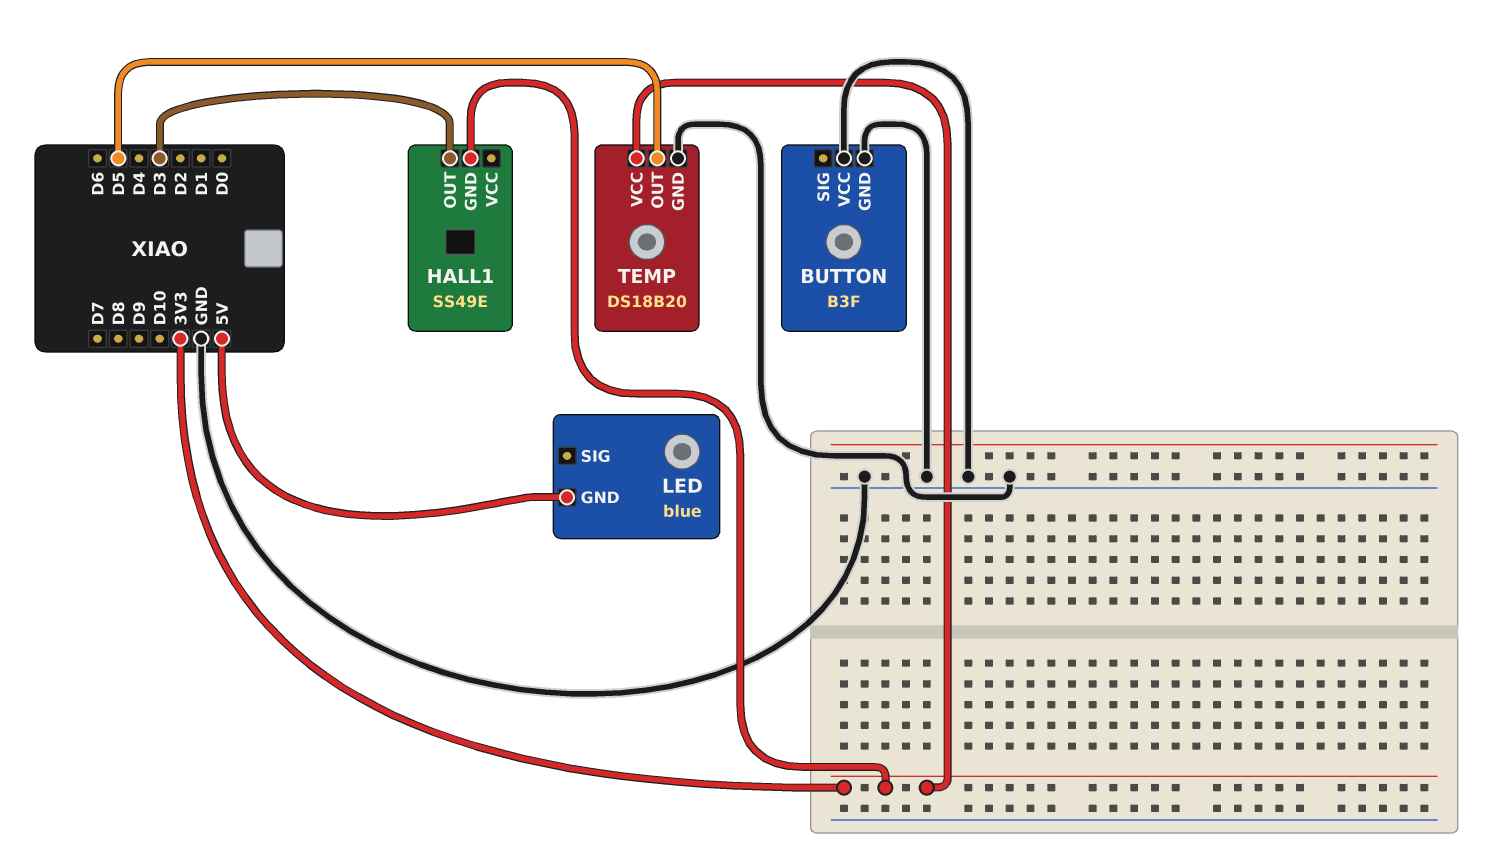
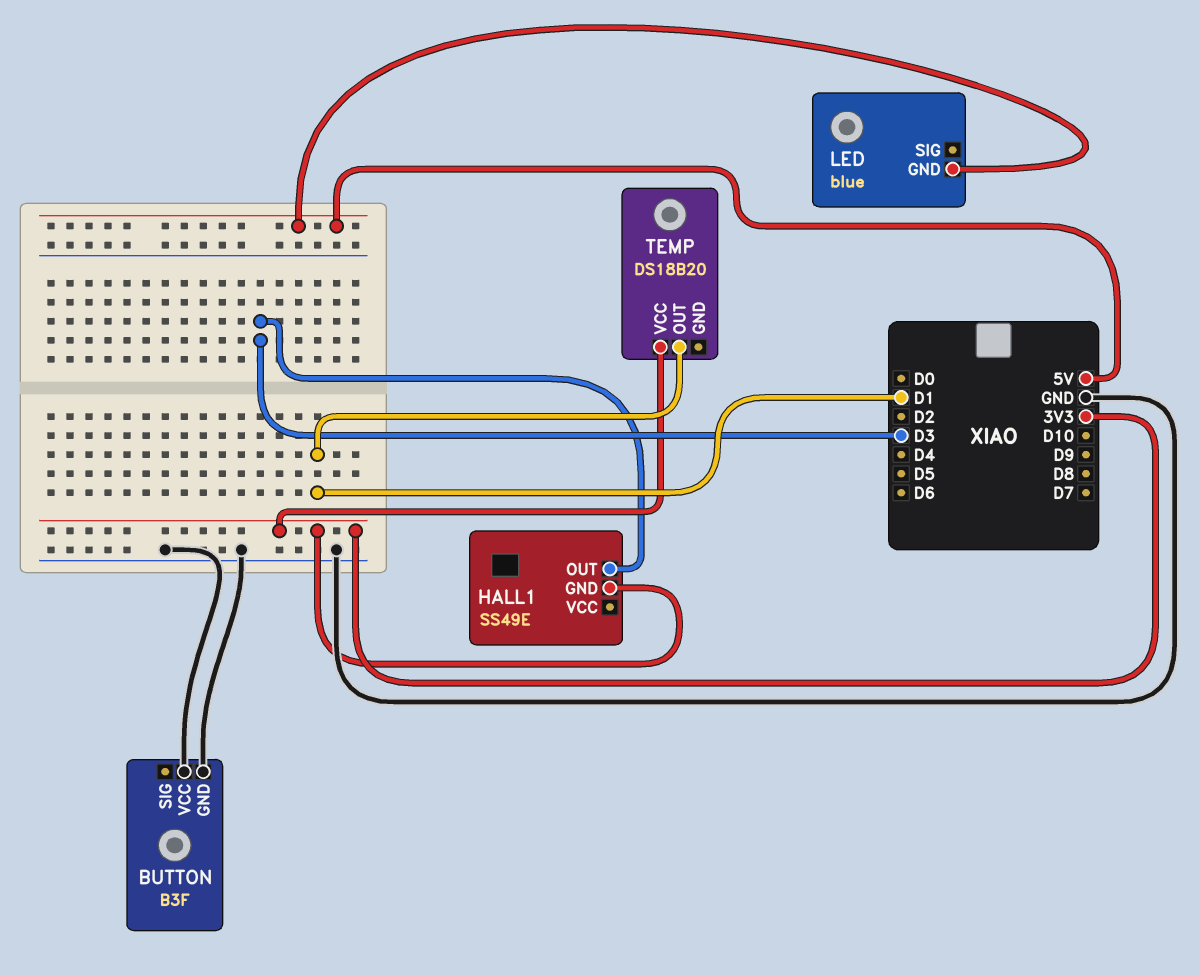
TEMP pin GND: GND -> none
TEMP pin OUT: D5 -> D1

